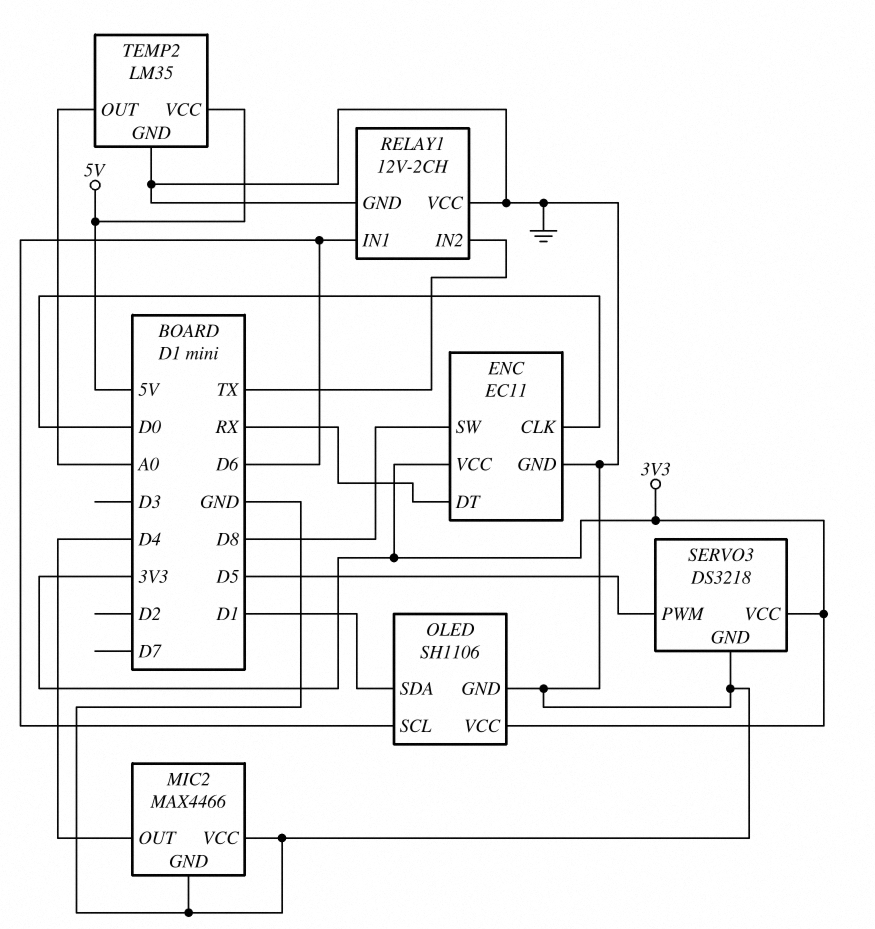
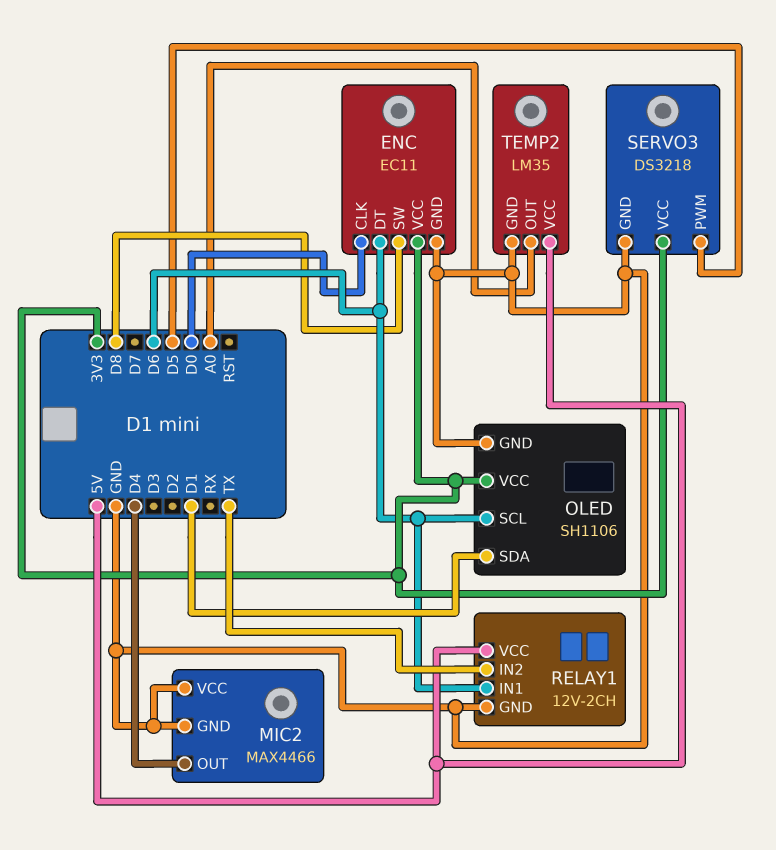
ENC pin DT: RX -> D6
RELAY1 pin VCC: GND -> 5V

